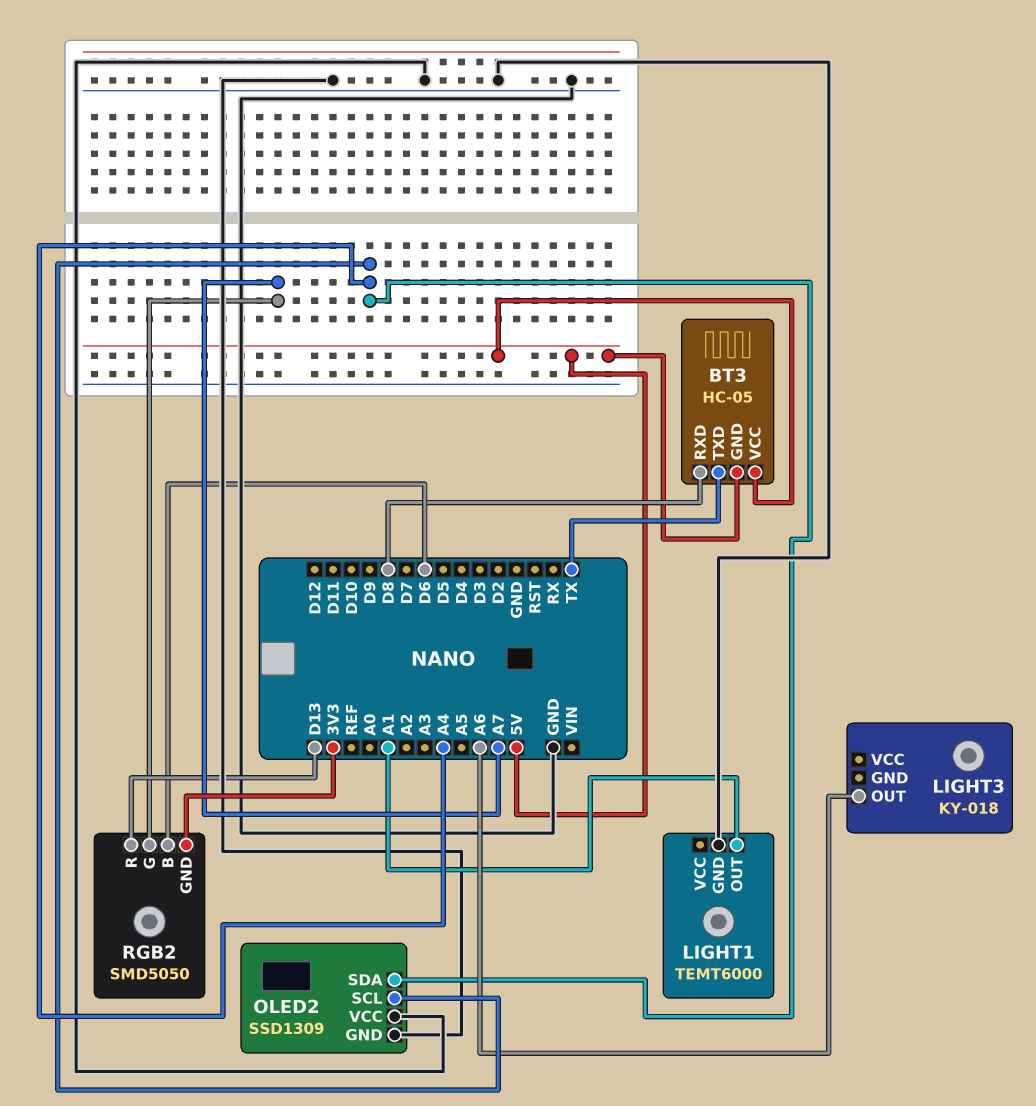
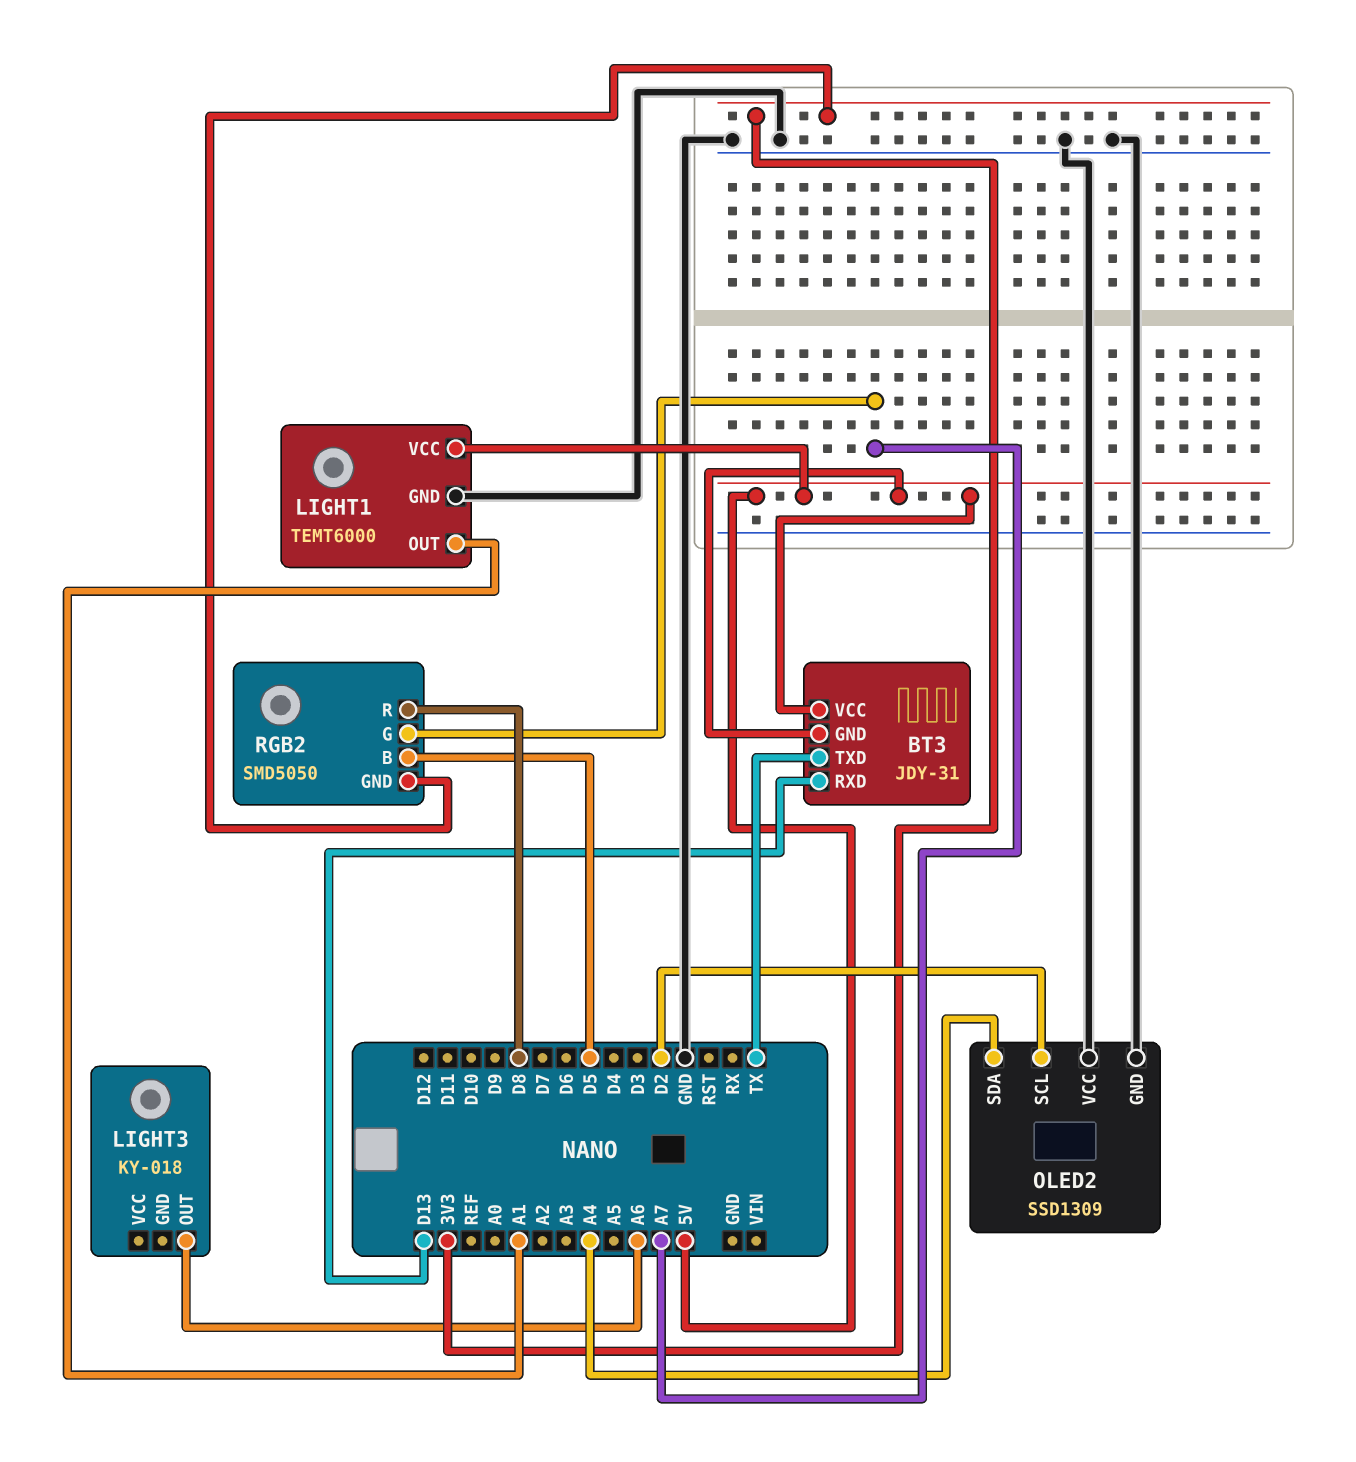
BT3: HC-05 -> JDY-31
BT3 pin RXD: D8 -> D13
LIGHT1 pin VCC: none -> 5V
OLED2 pin SCL: A4 -> D2
RGB2 pin B: D6 -> D5
RGB2 pin R: D13 -> D8

